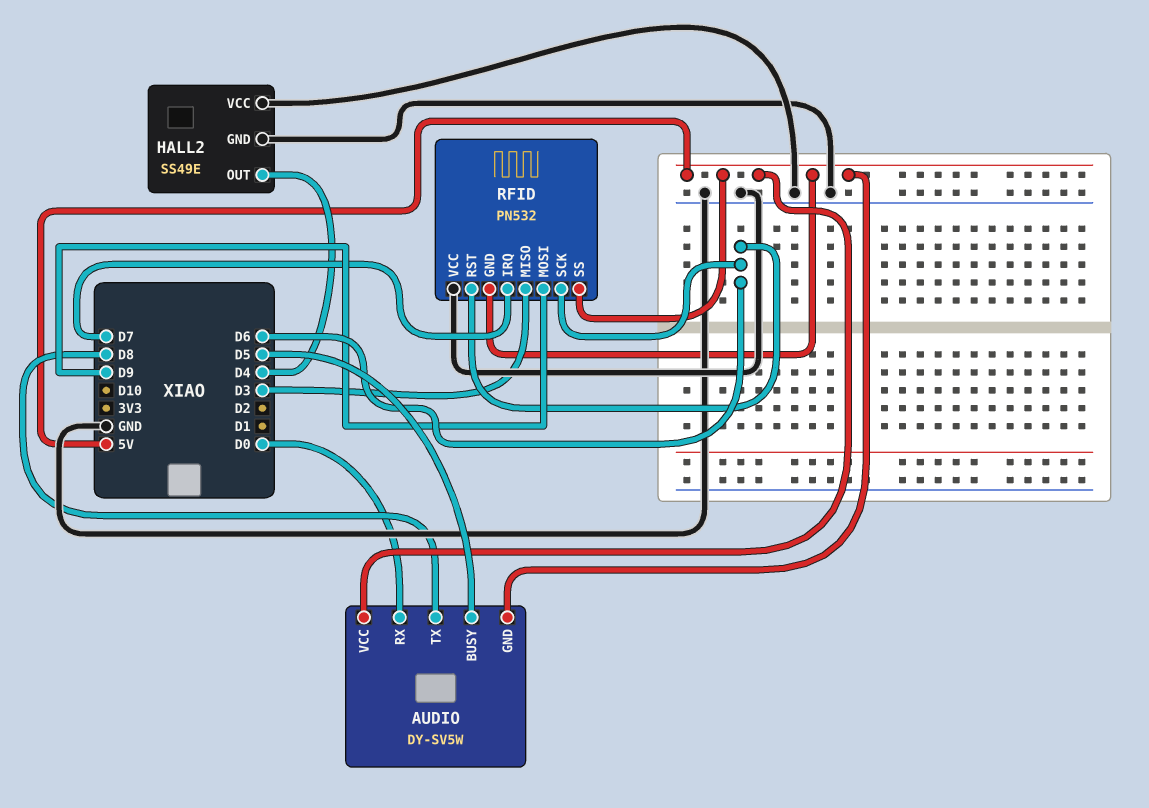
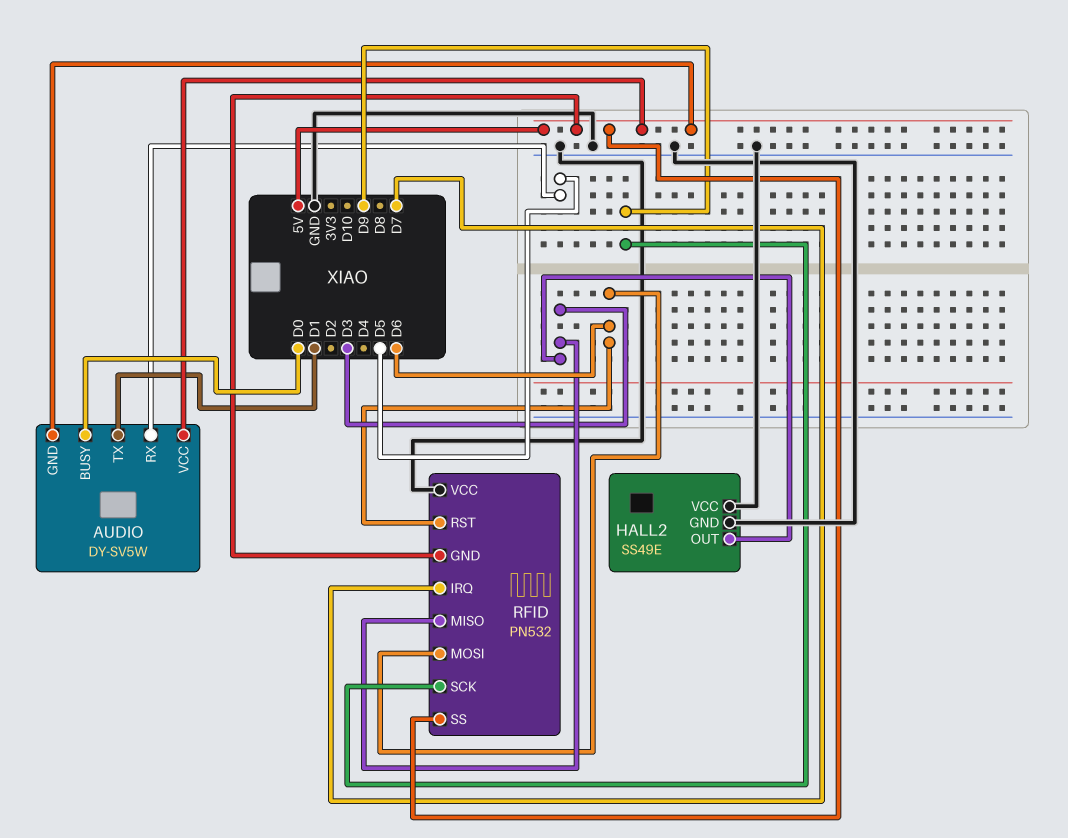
AUDIO pin BUSY: D5 -> D0
AUDIO pin RX: D0 -> D5
AUDIO pin TX: D8 -> D1
HALL2 pin OUT: D4 -> D3
RFID pin MOSI: D9 -> D6
RFID pin SCK: D6 -> D9

